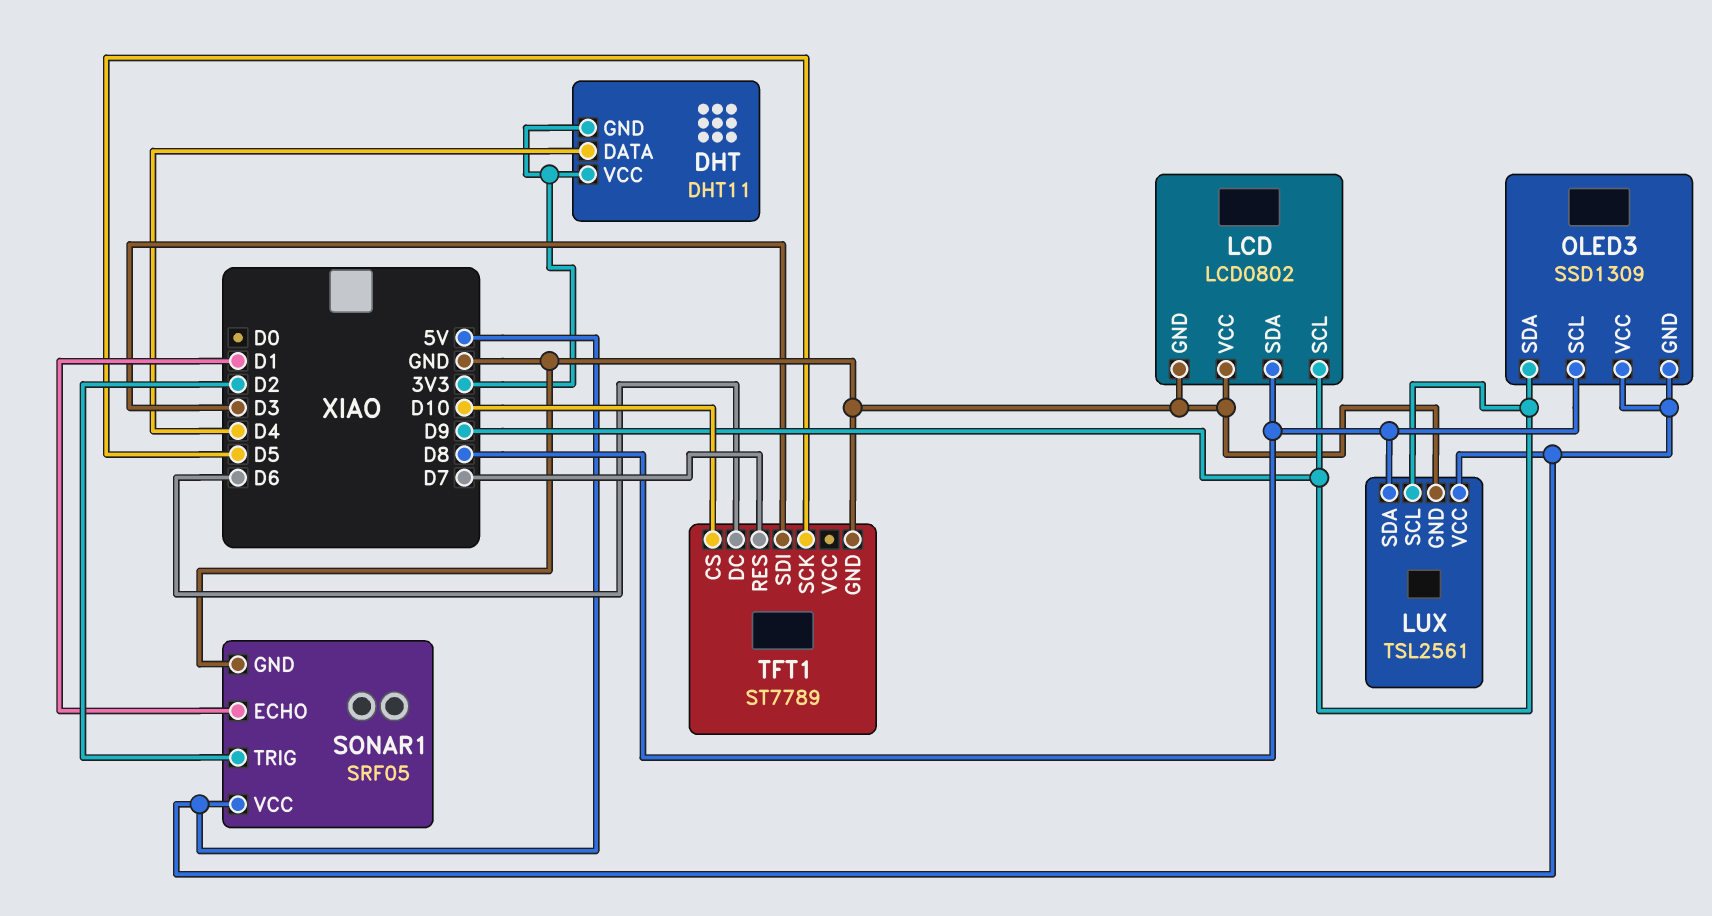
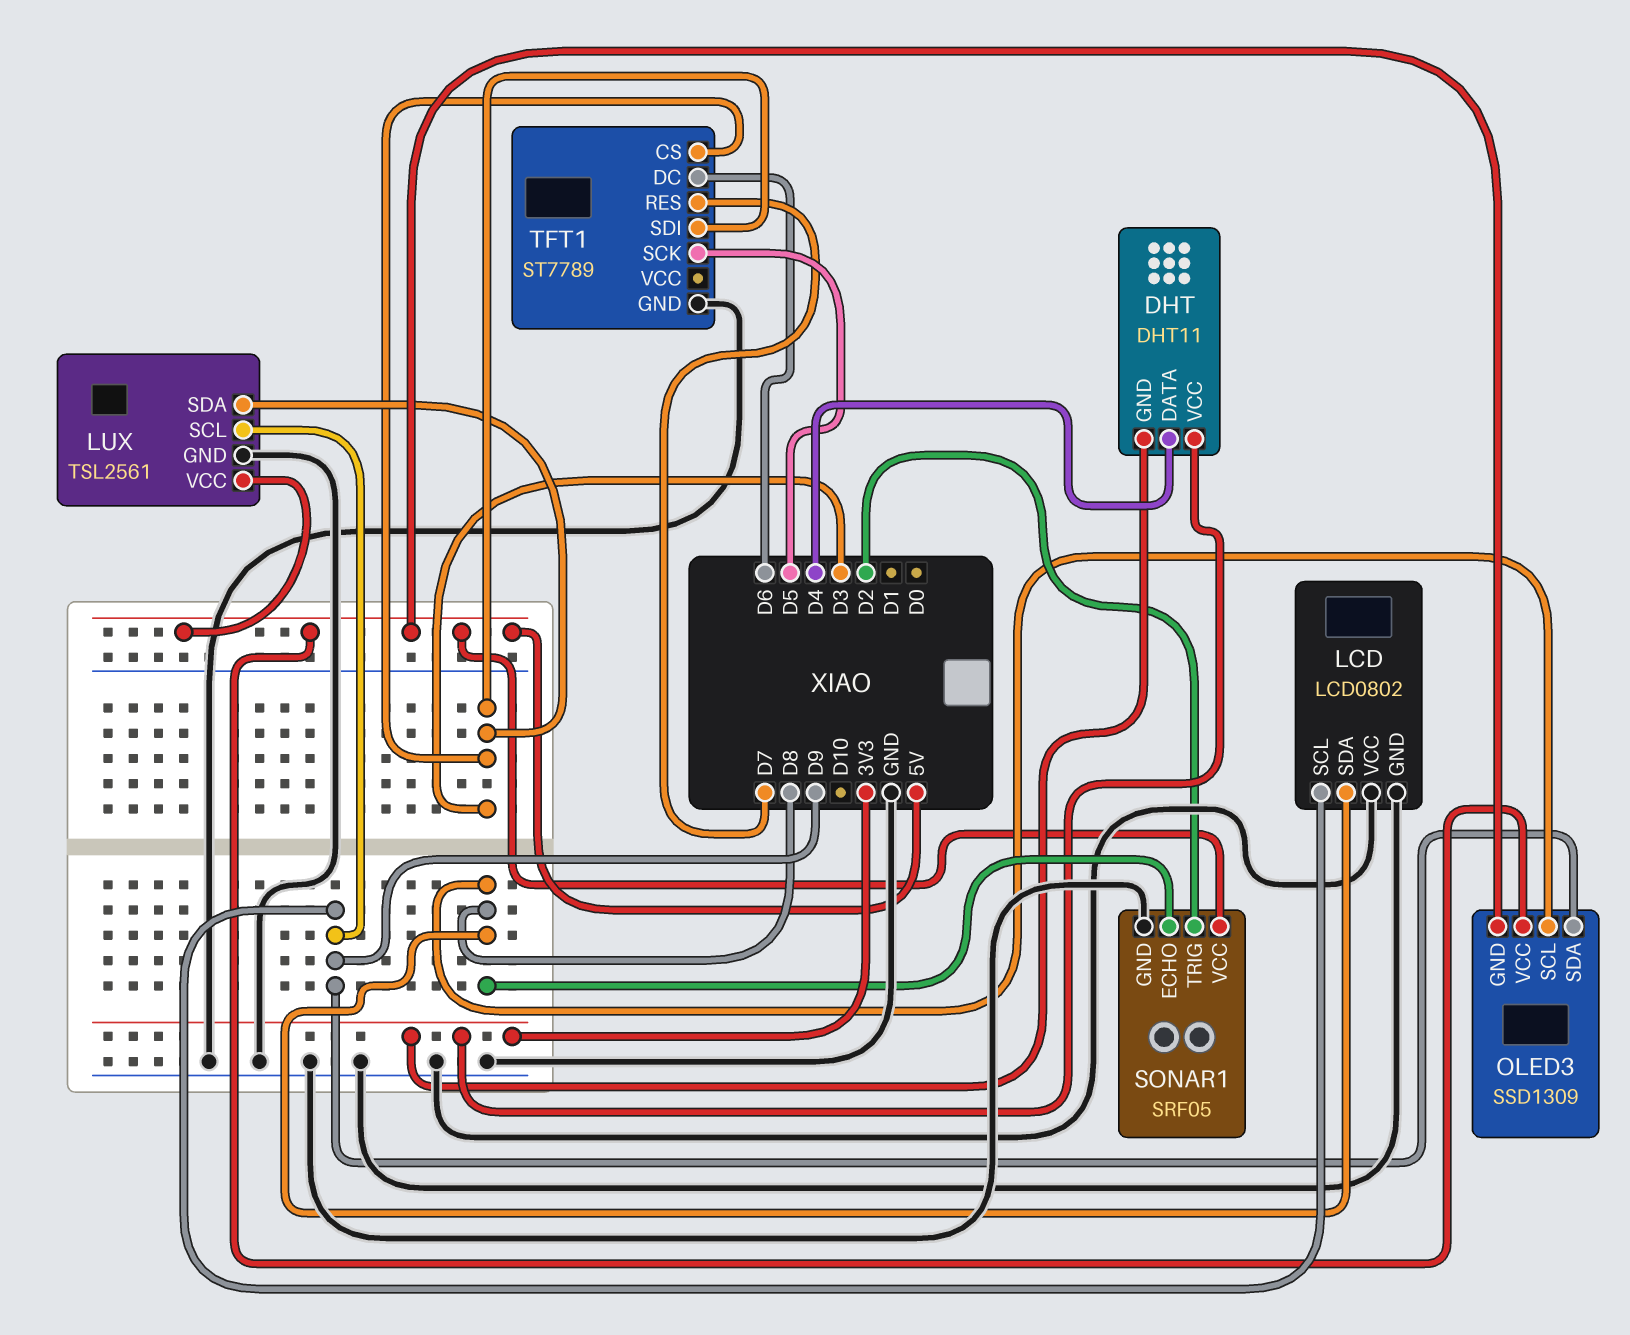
LUX pin SDA: D8 -> D3
SONAR1 pin ECHO: D1 -> D8
TFT1 pin CS: D10 -> D3

